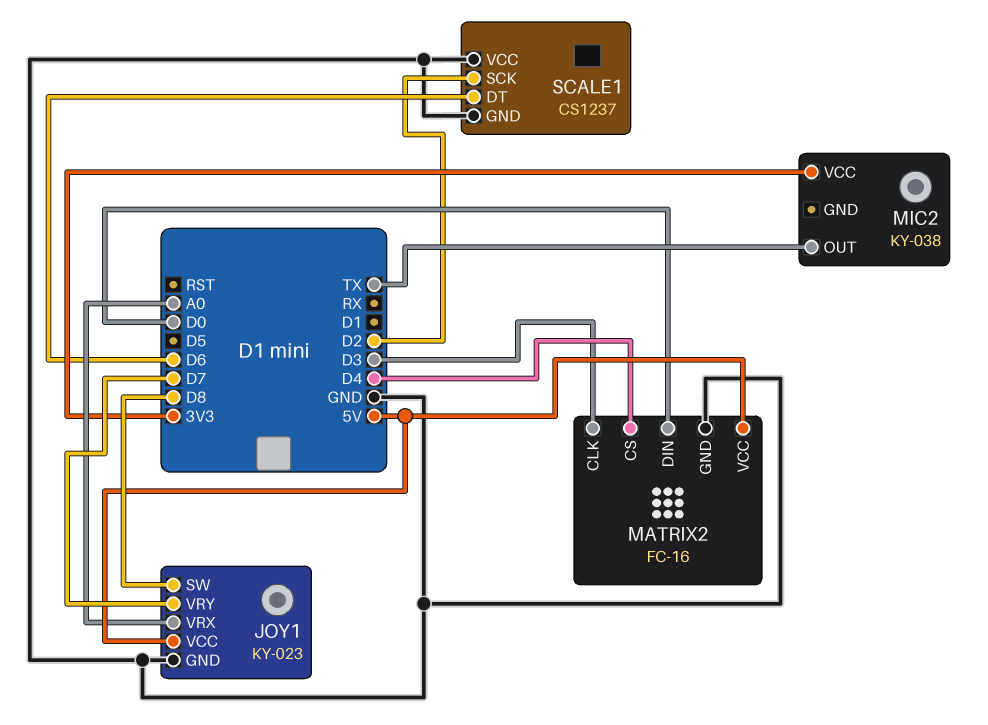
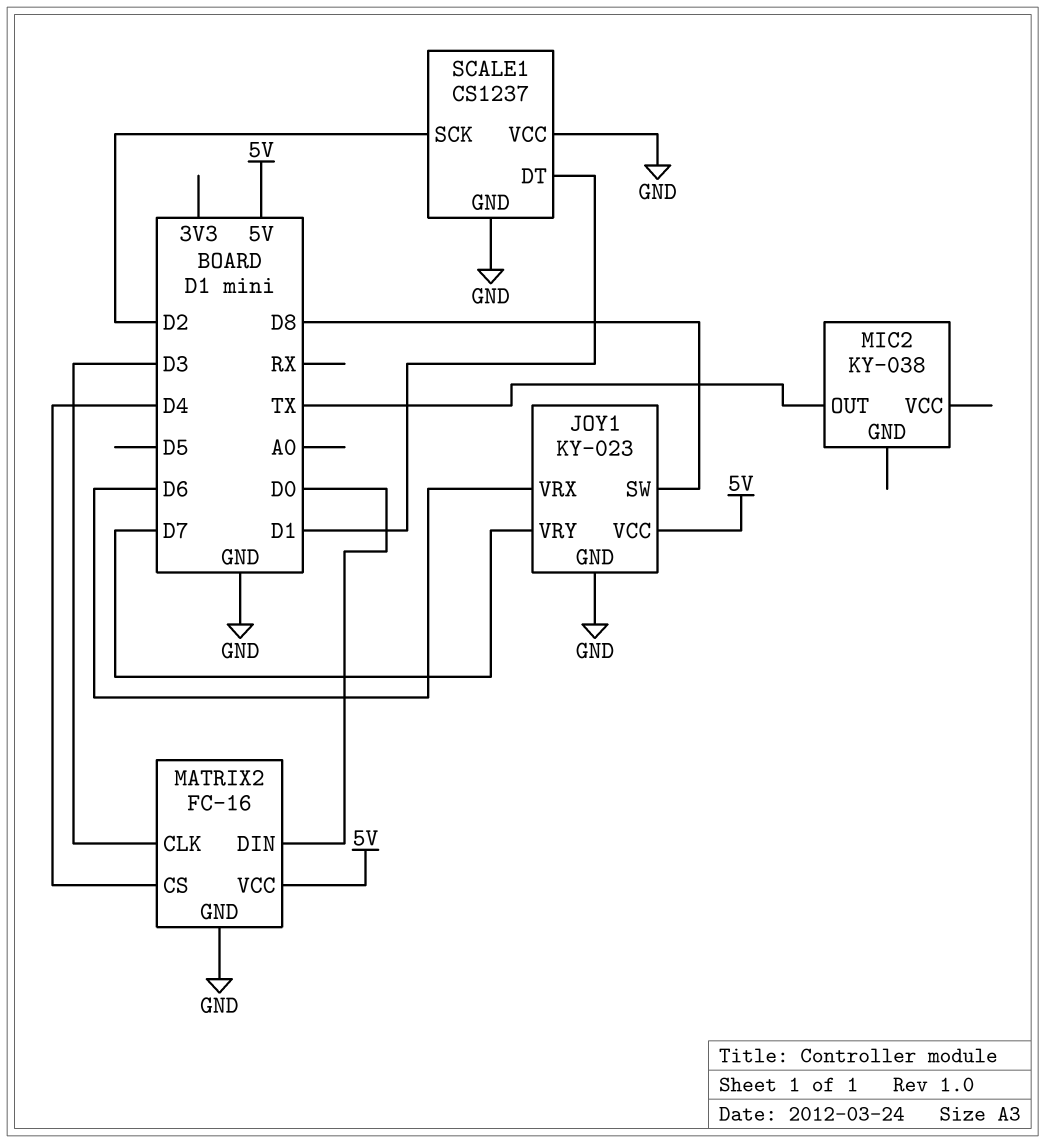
JOY1 pin VRX: A0 -> D6
MIC2 pin VCC: 3V3 -> none
SCALE1 pin DT: D6 -> D1

